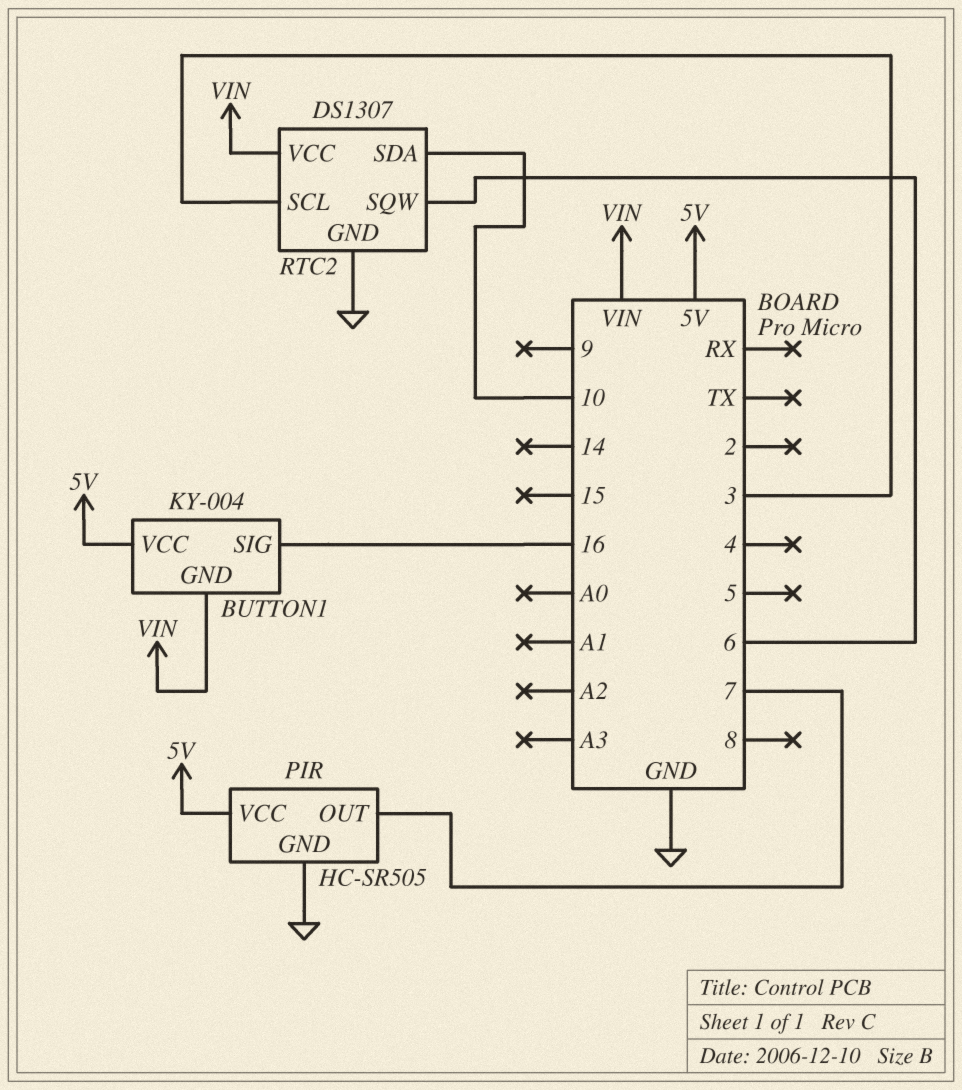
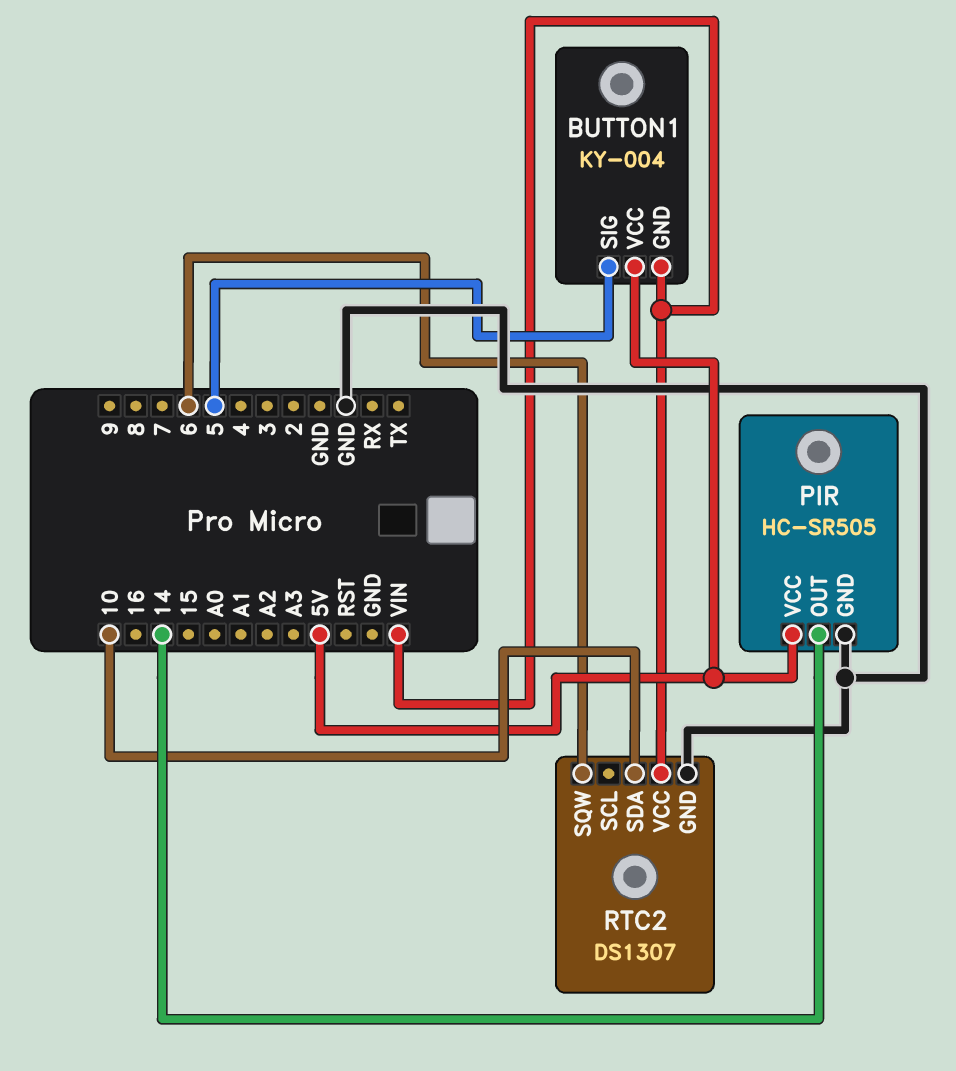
BUTTON1 pin SIG: 16 -> 5
PIR pin OUT: 7 -> 14
RTC2 pin SCL: 3 -> none

